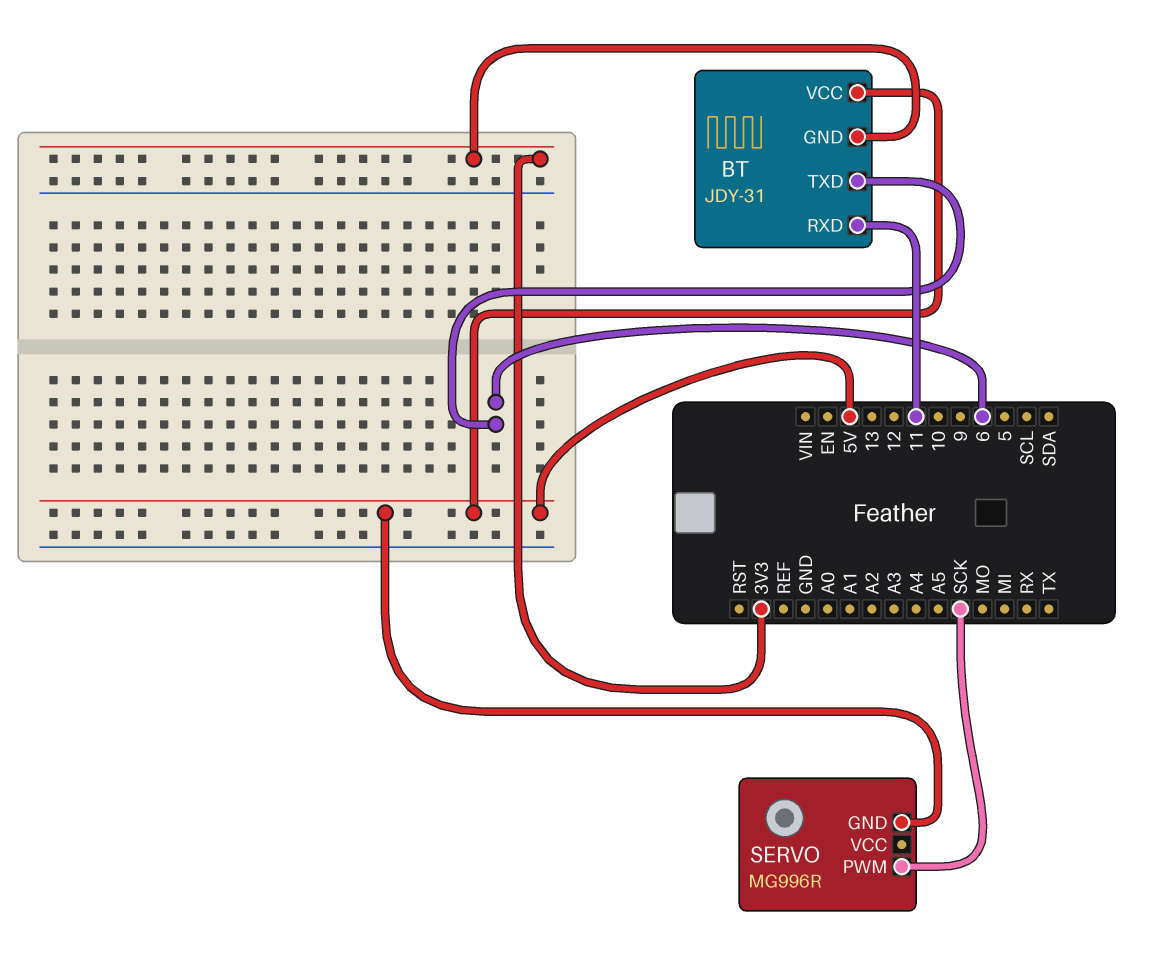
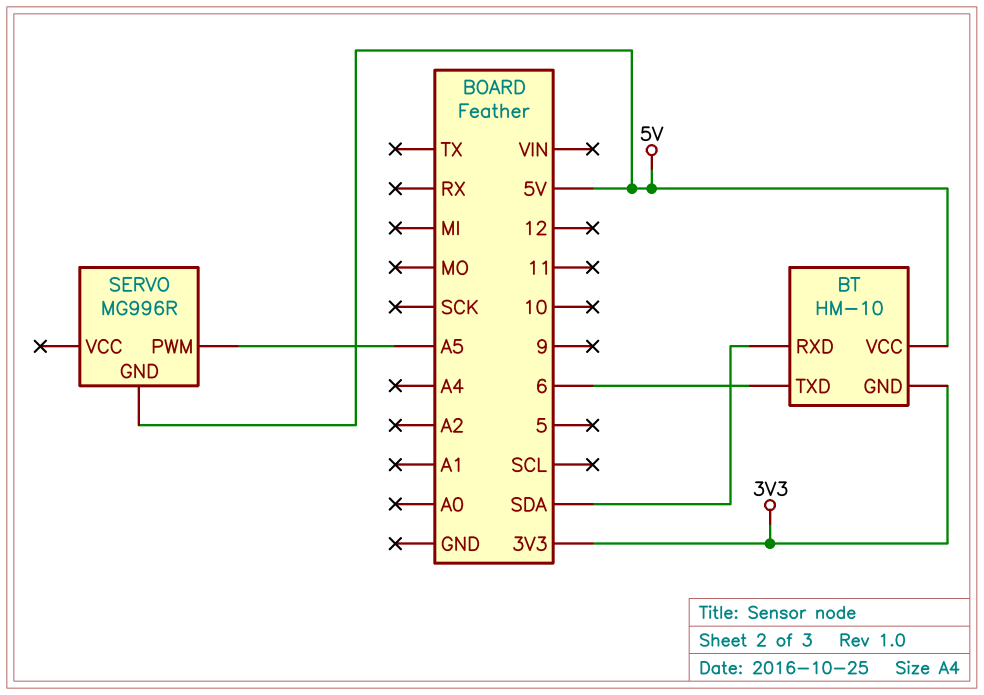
BT: JDY-31 -> HM-10
BT pin RXD: 11 -> SDA
SERVO pin PWM: SCK -> A5

